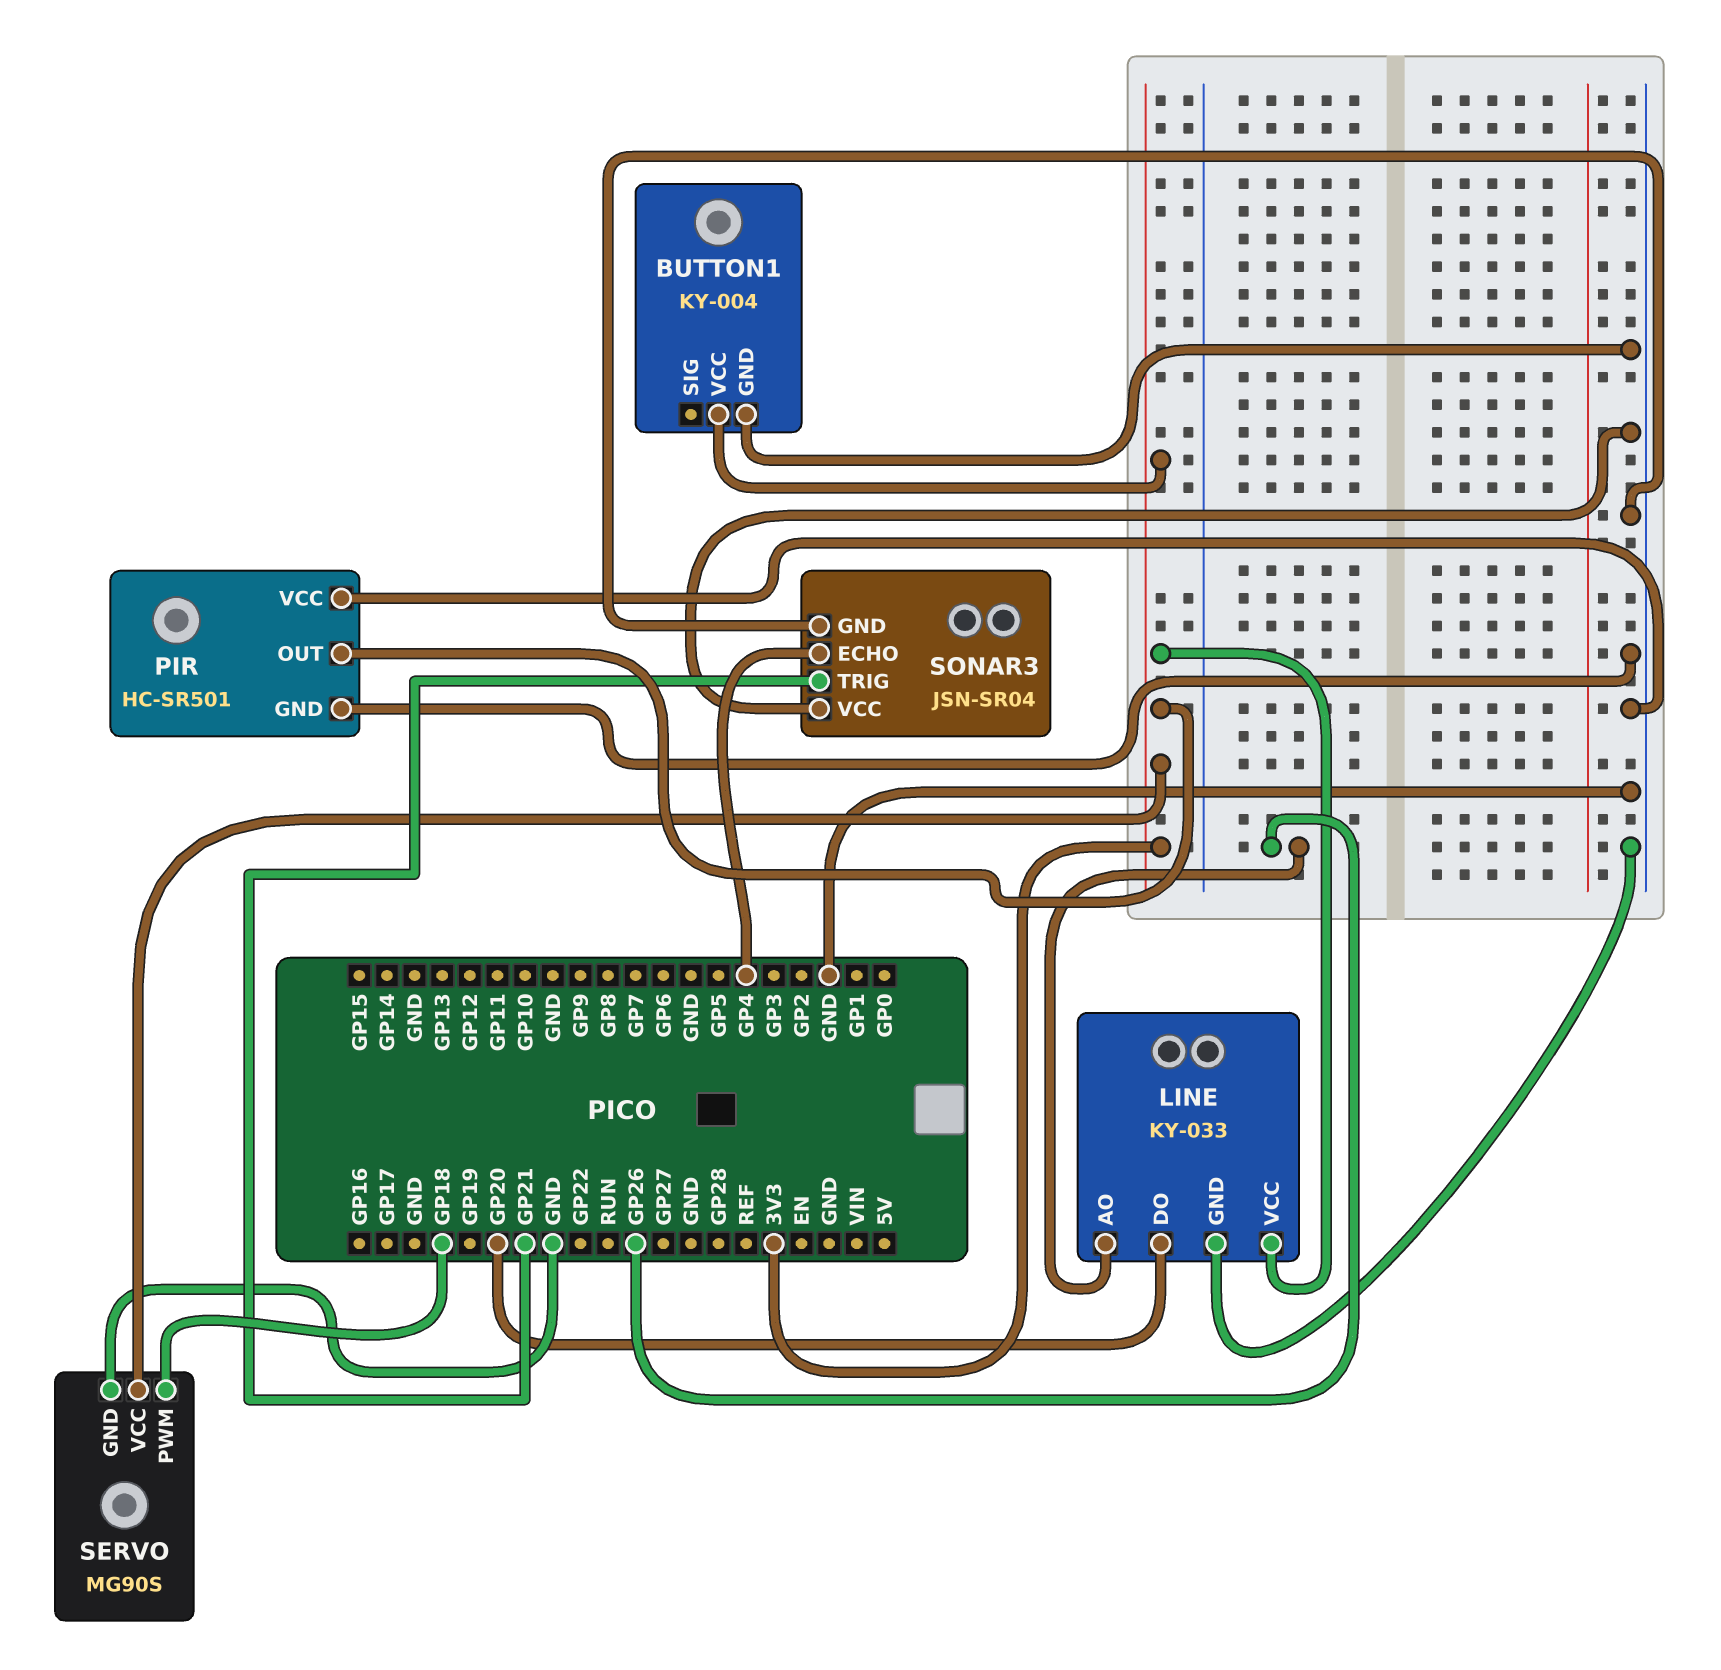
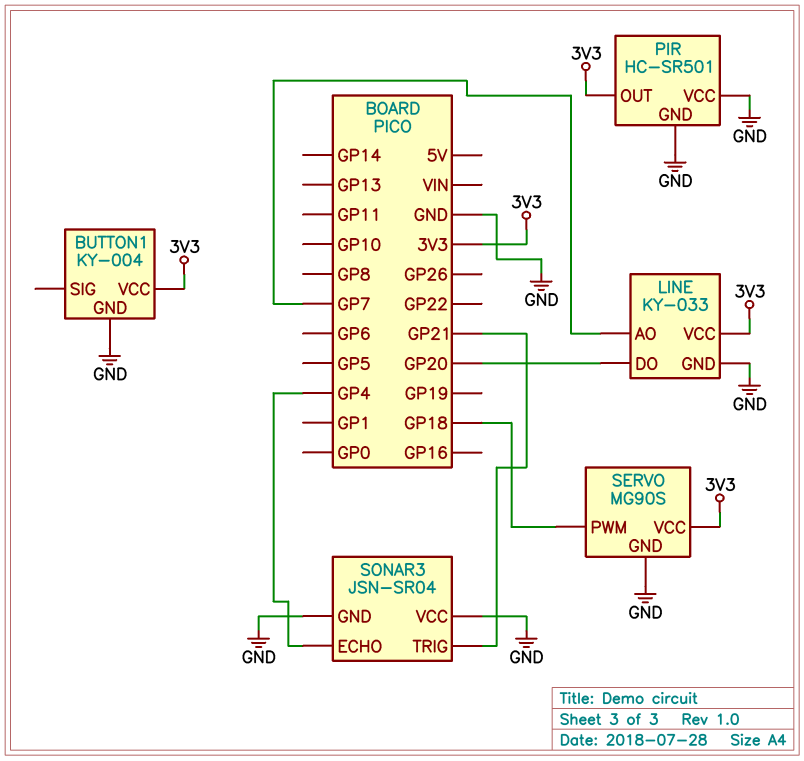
LINE pin AO: GP26 -> GP7

